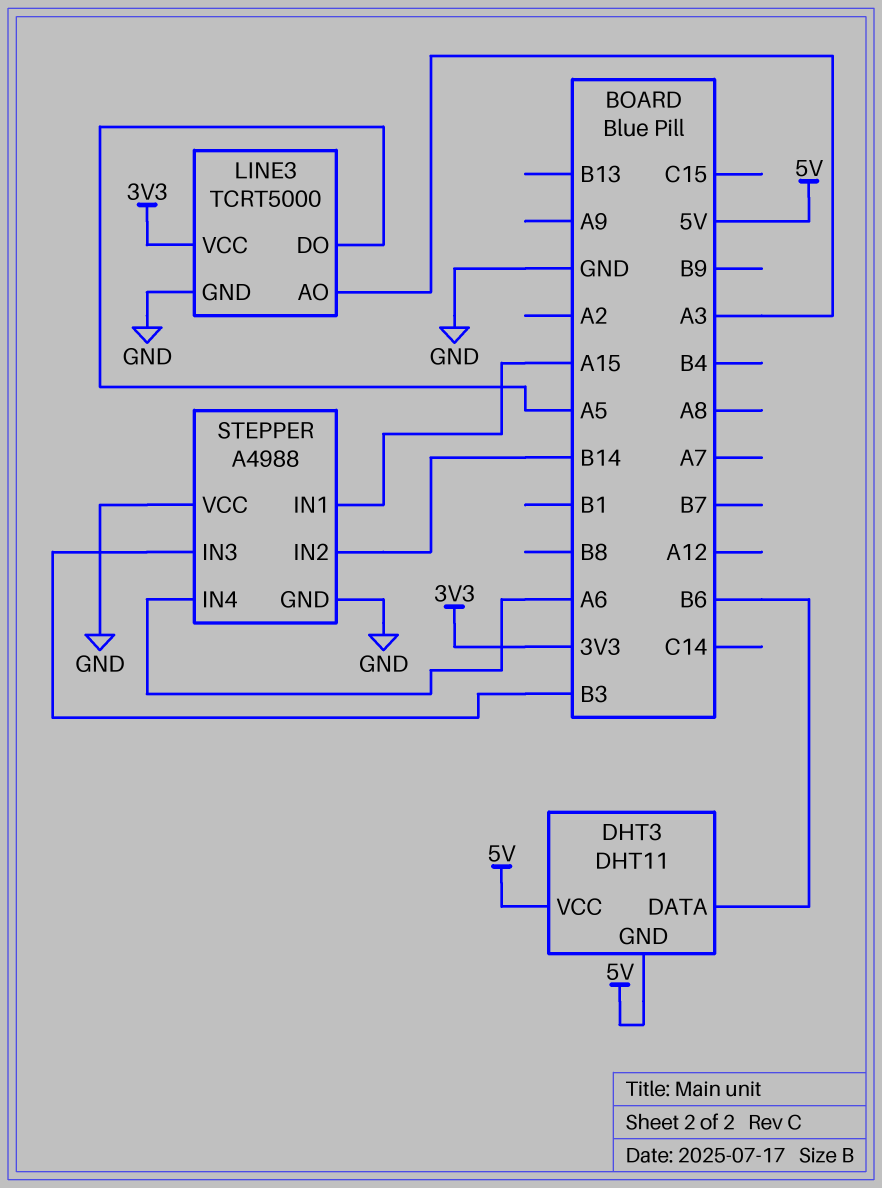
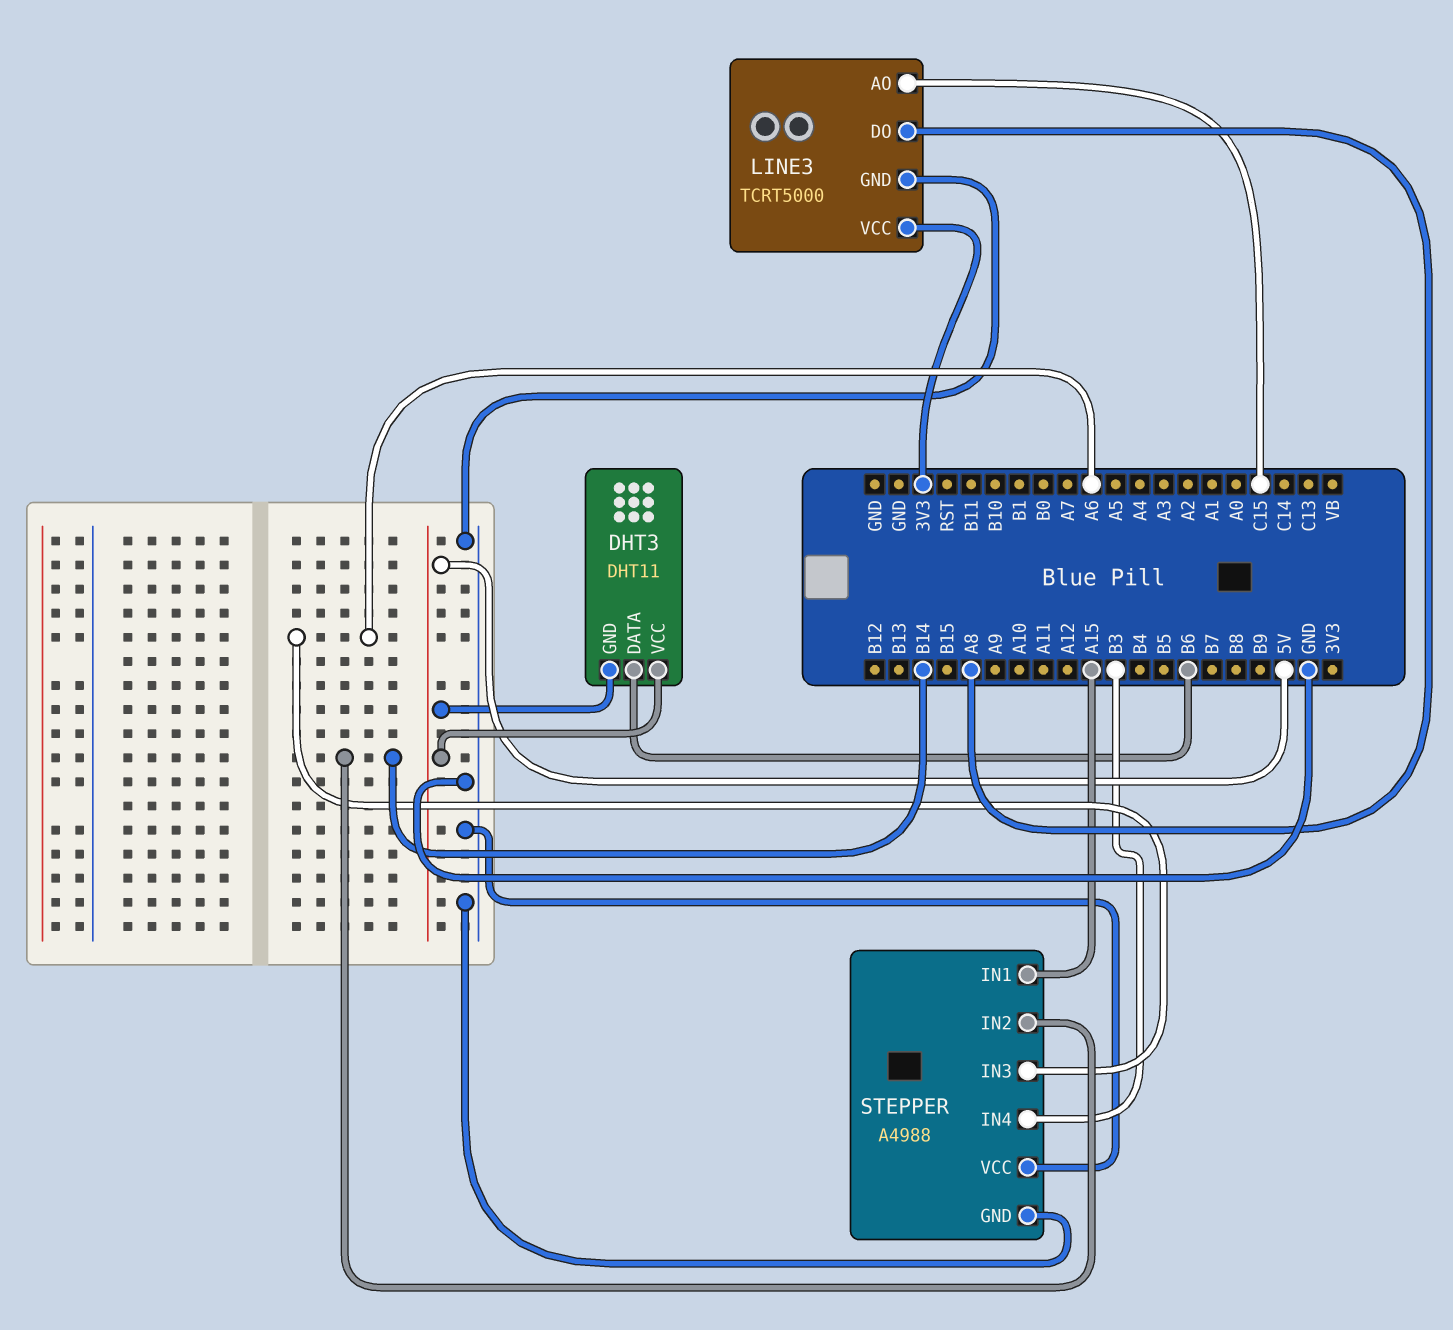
LINE3 pin AO: A3 -> C15
LINE3 pin DO: A5 -> A8
STEPPER pin IN3: B3 -> A6
STEPPER pin IN4: A6 -> B3

